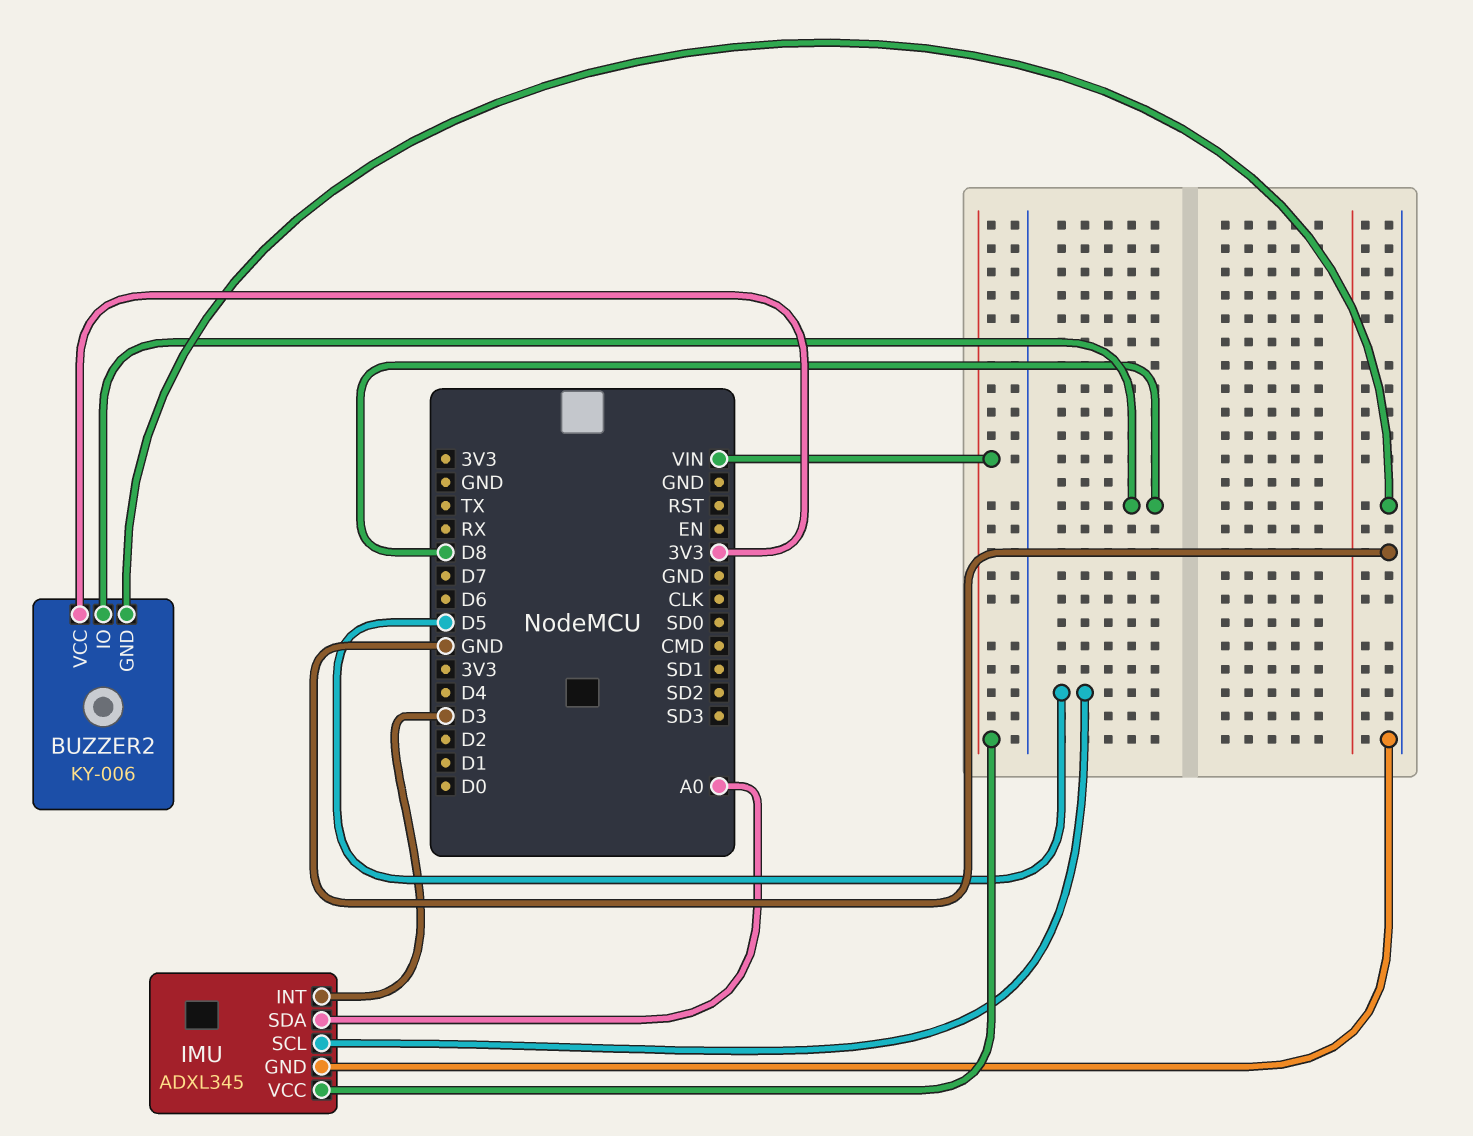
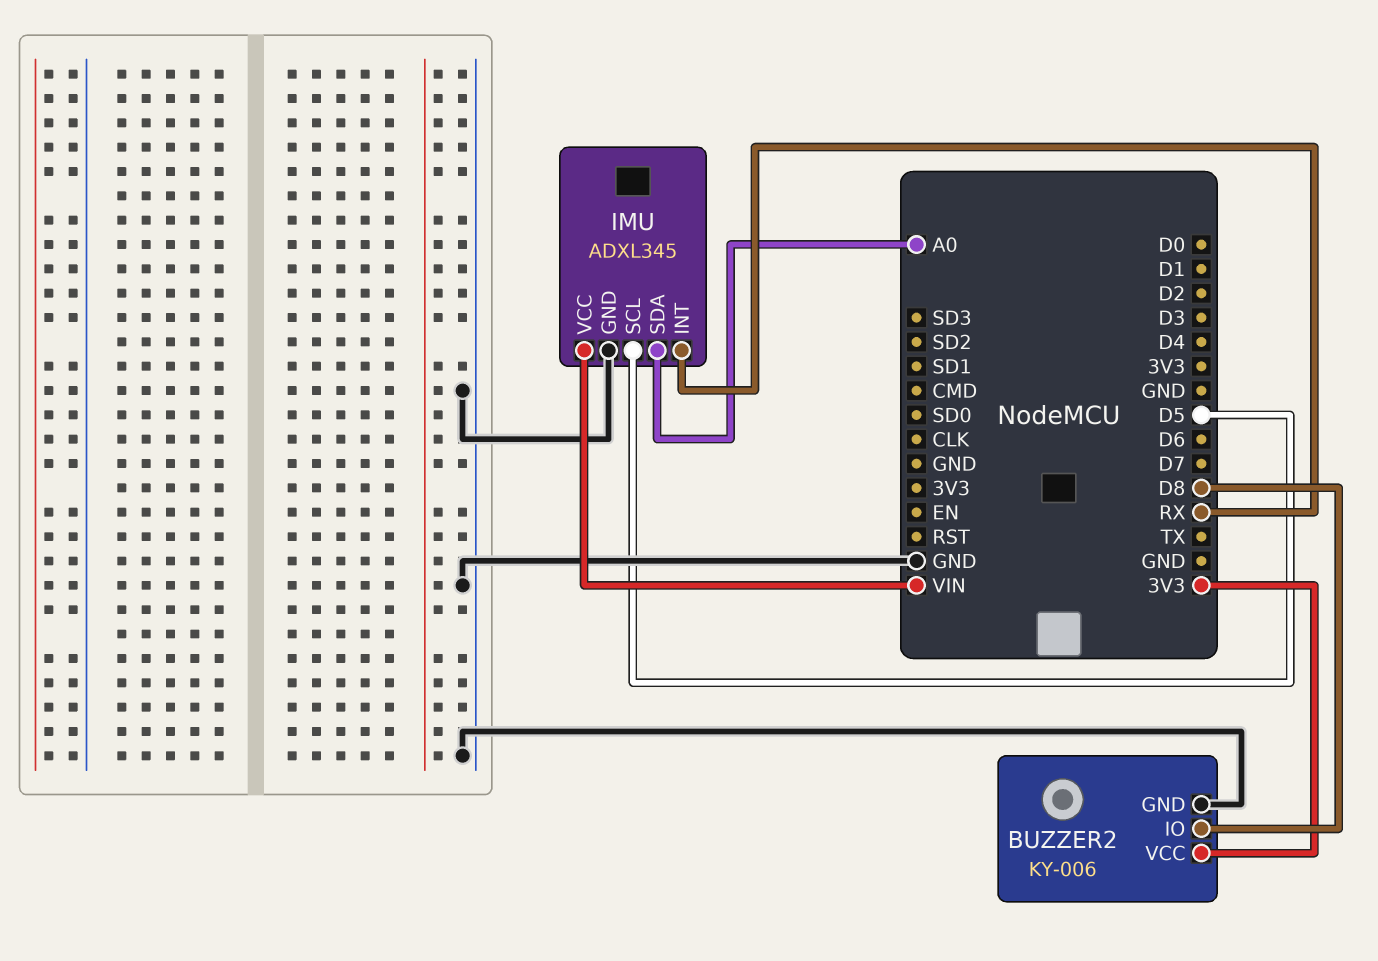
IMU pin INT: D3 -> RX

